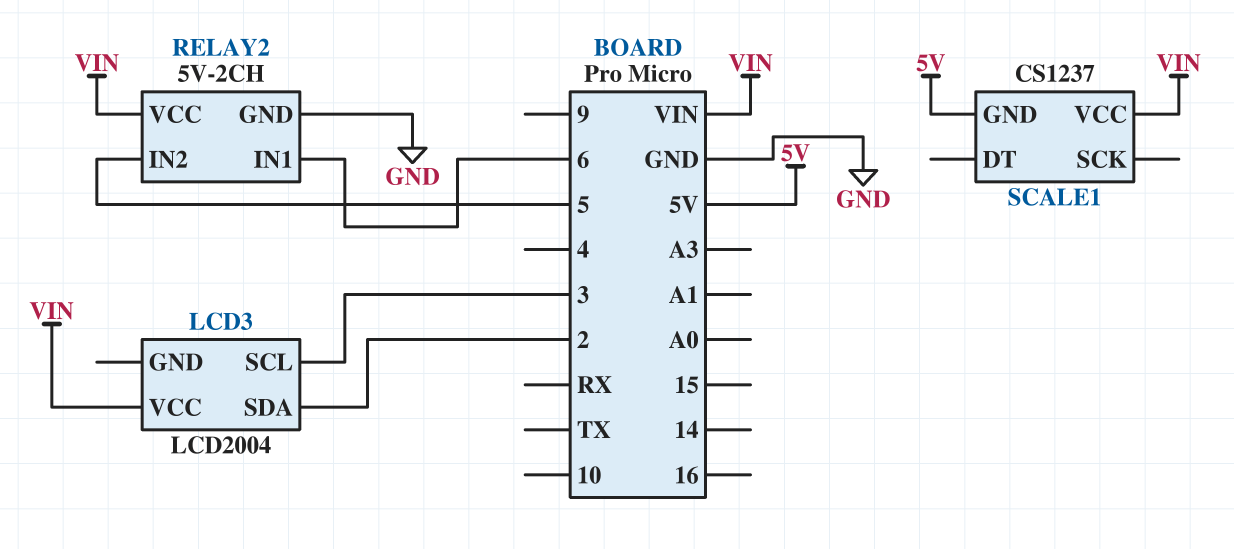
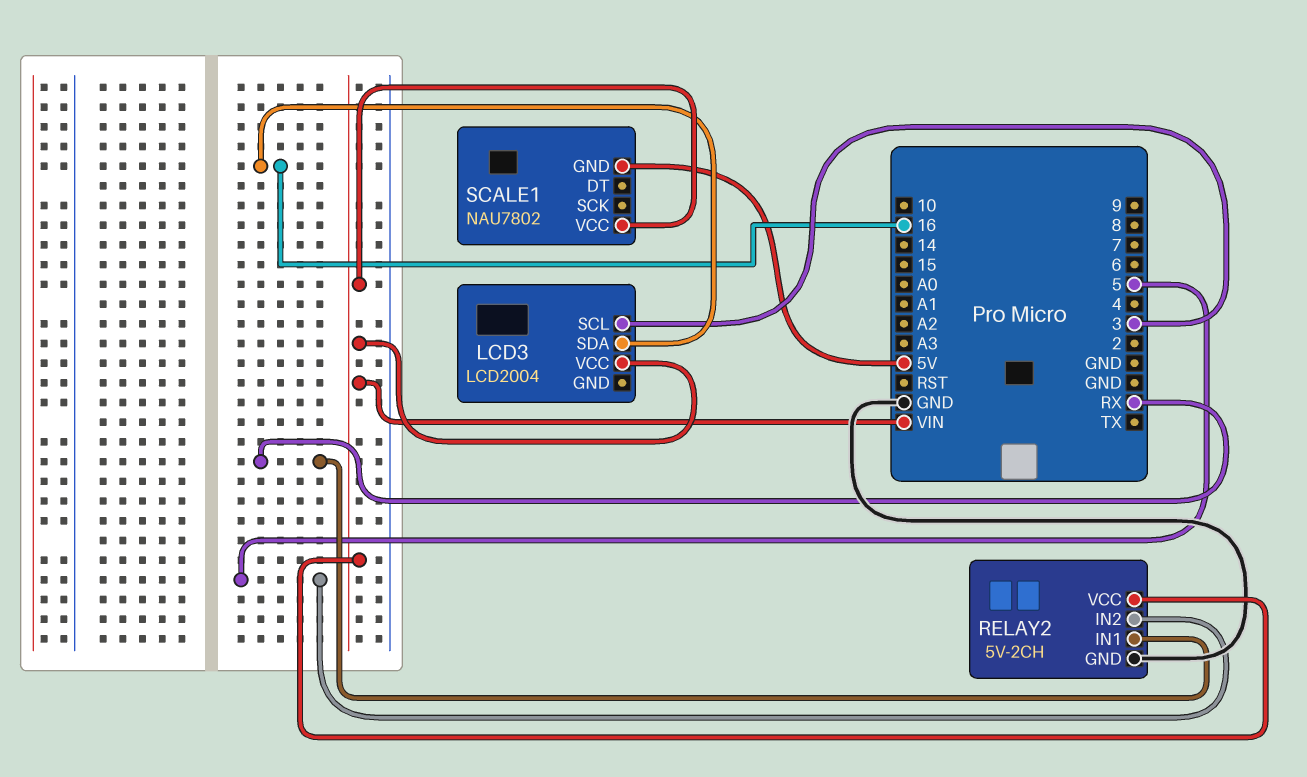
LCD3 pin SDA: 2 -> 16
RELAY2 pin IN1: 6 -> RX
SCALE1: CS1237 -> NAU7802

